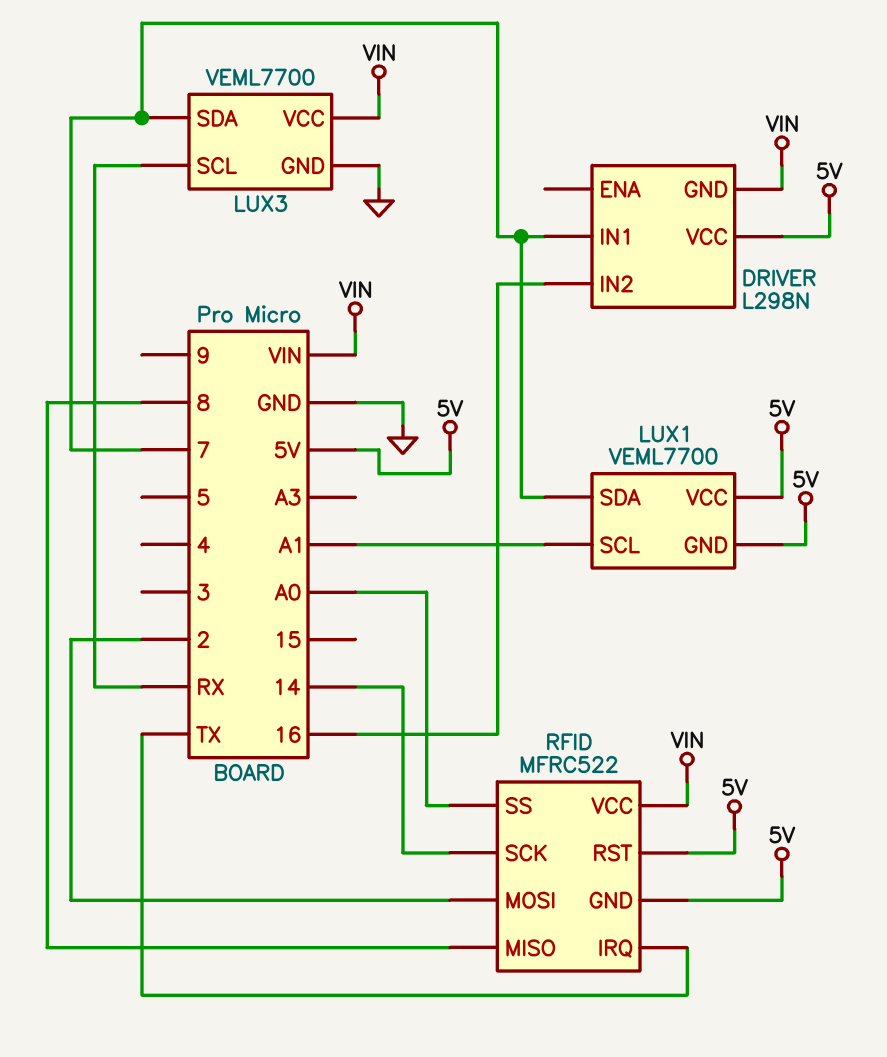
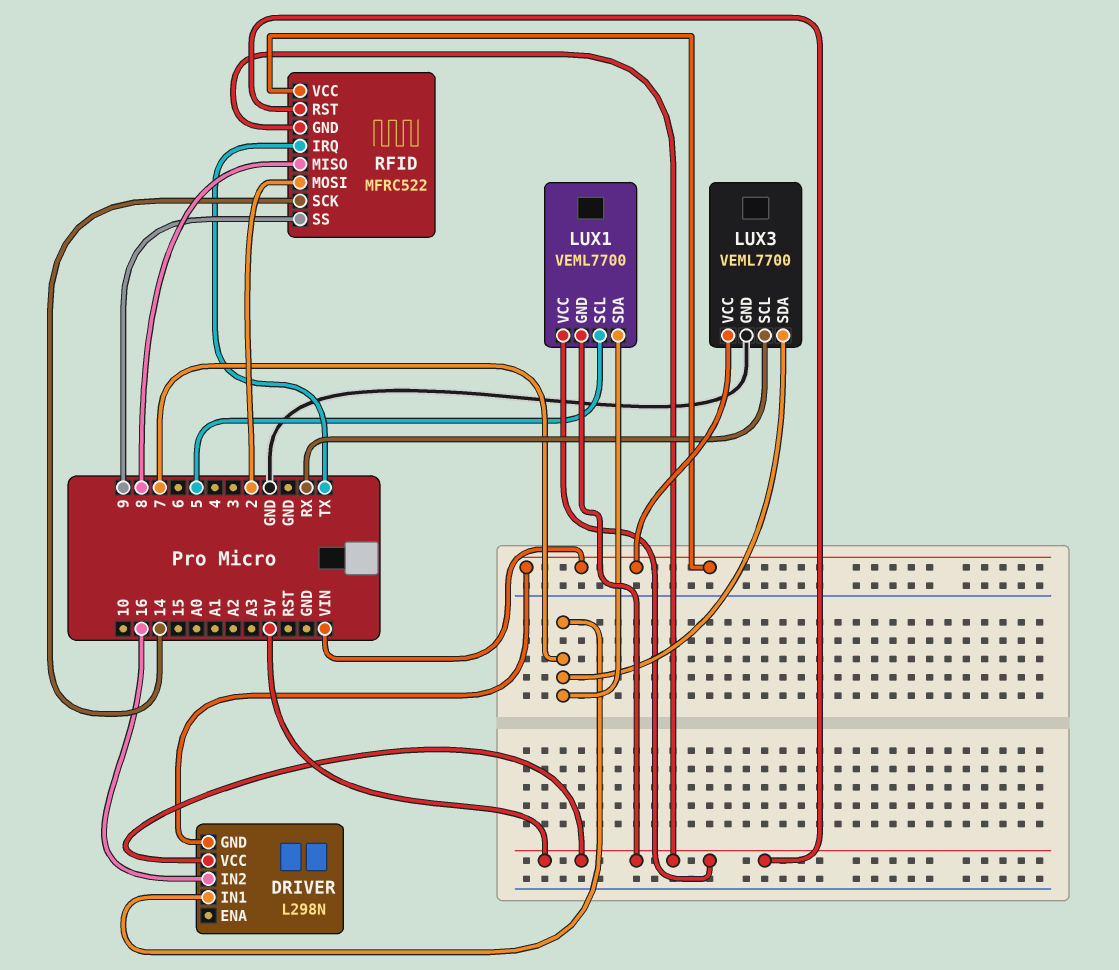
LUX1 pin SCL: A1 -> 5
RFID pin SS: A0 -> 9

